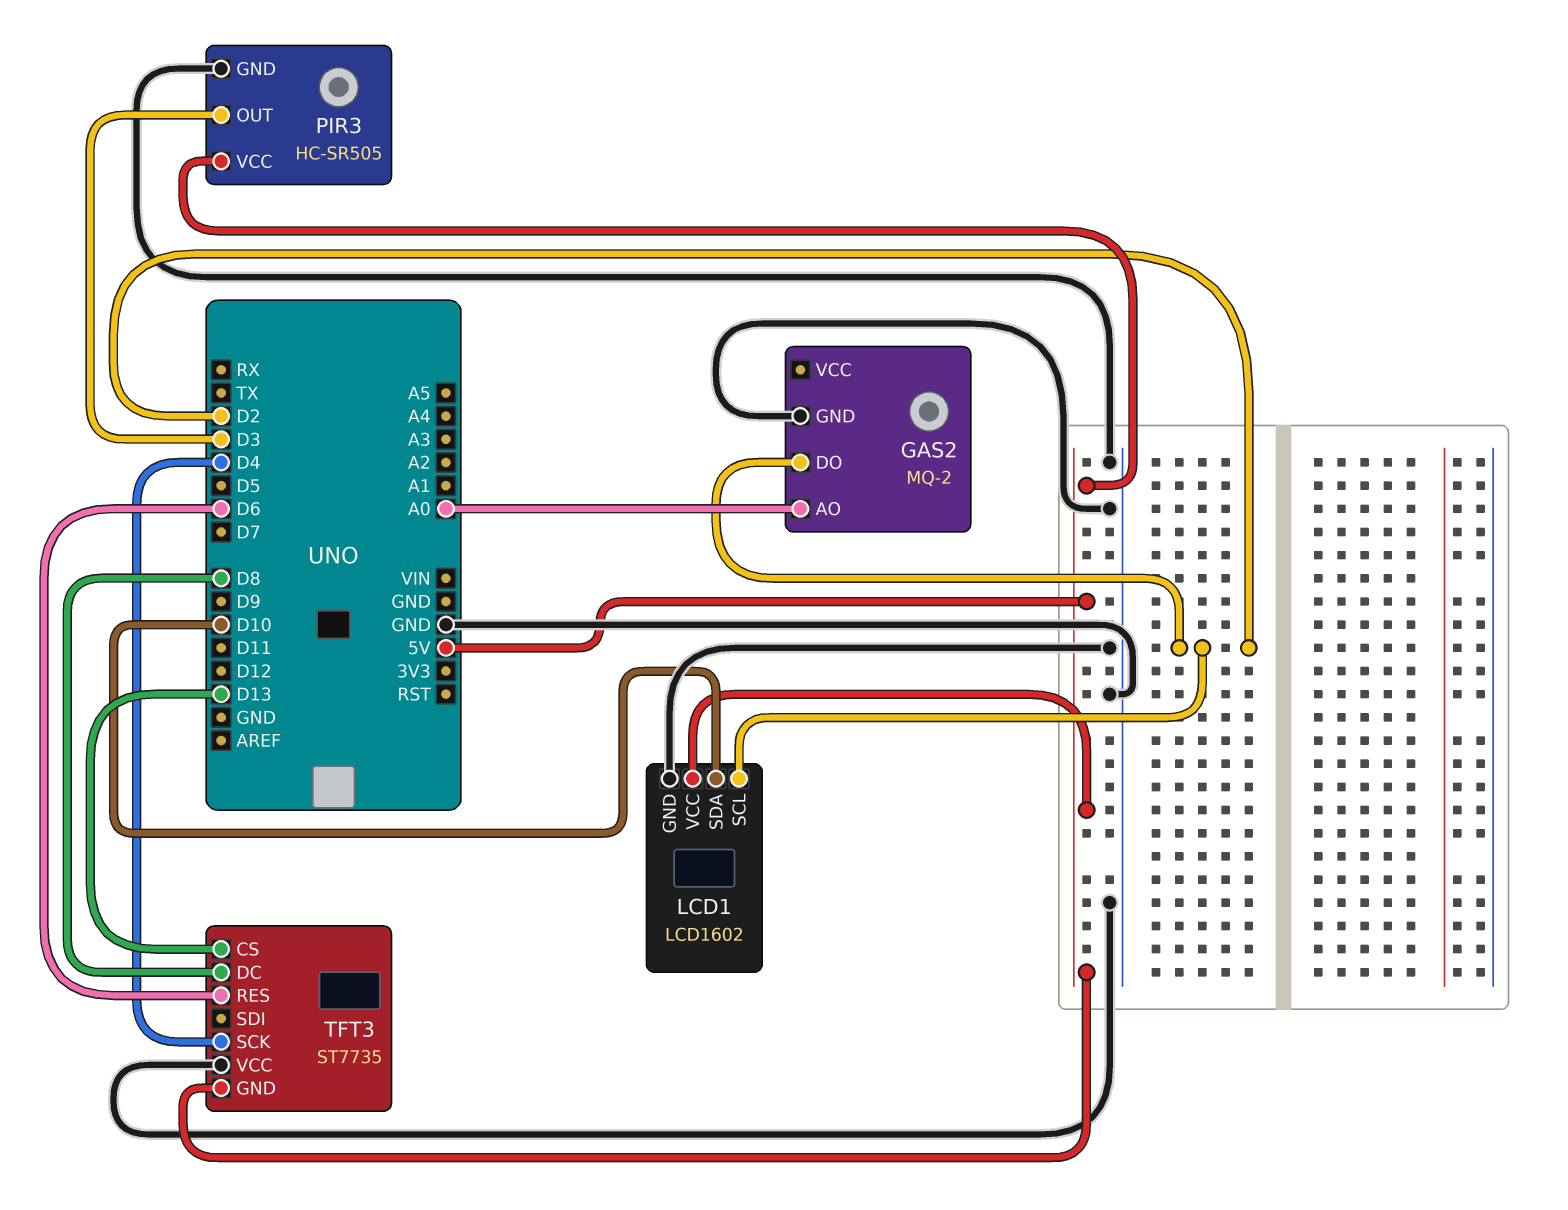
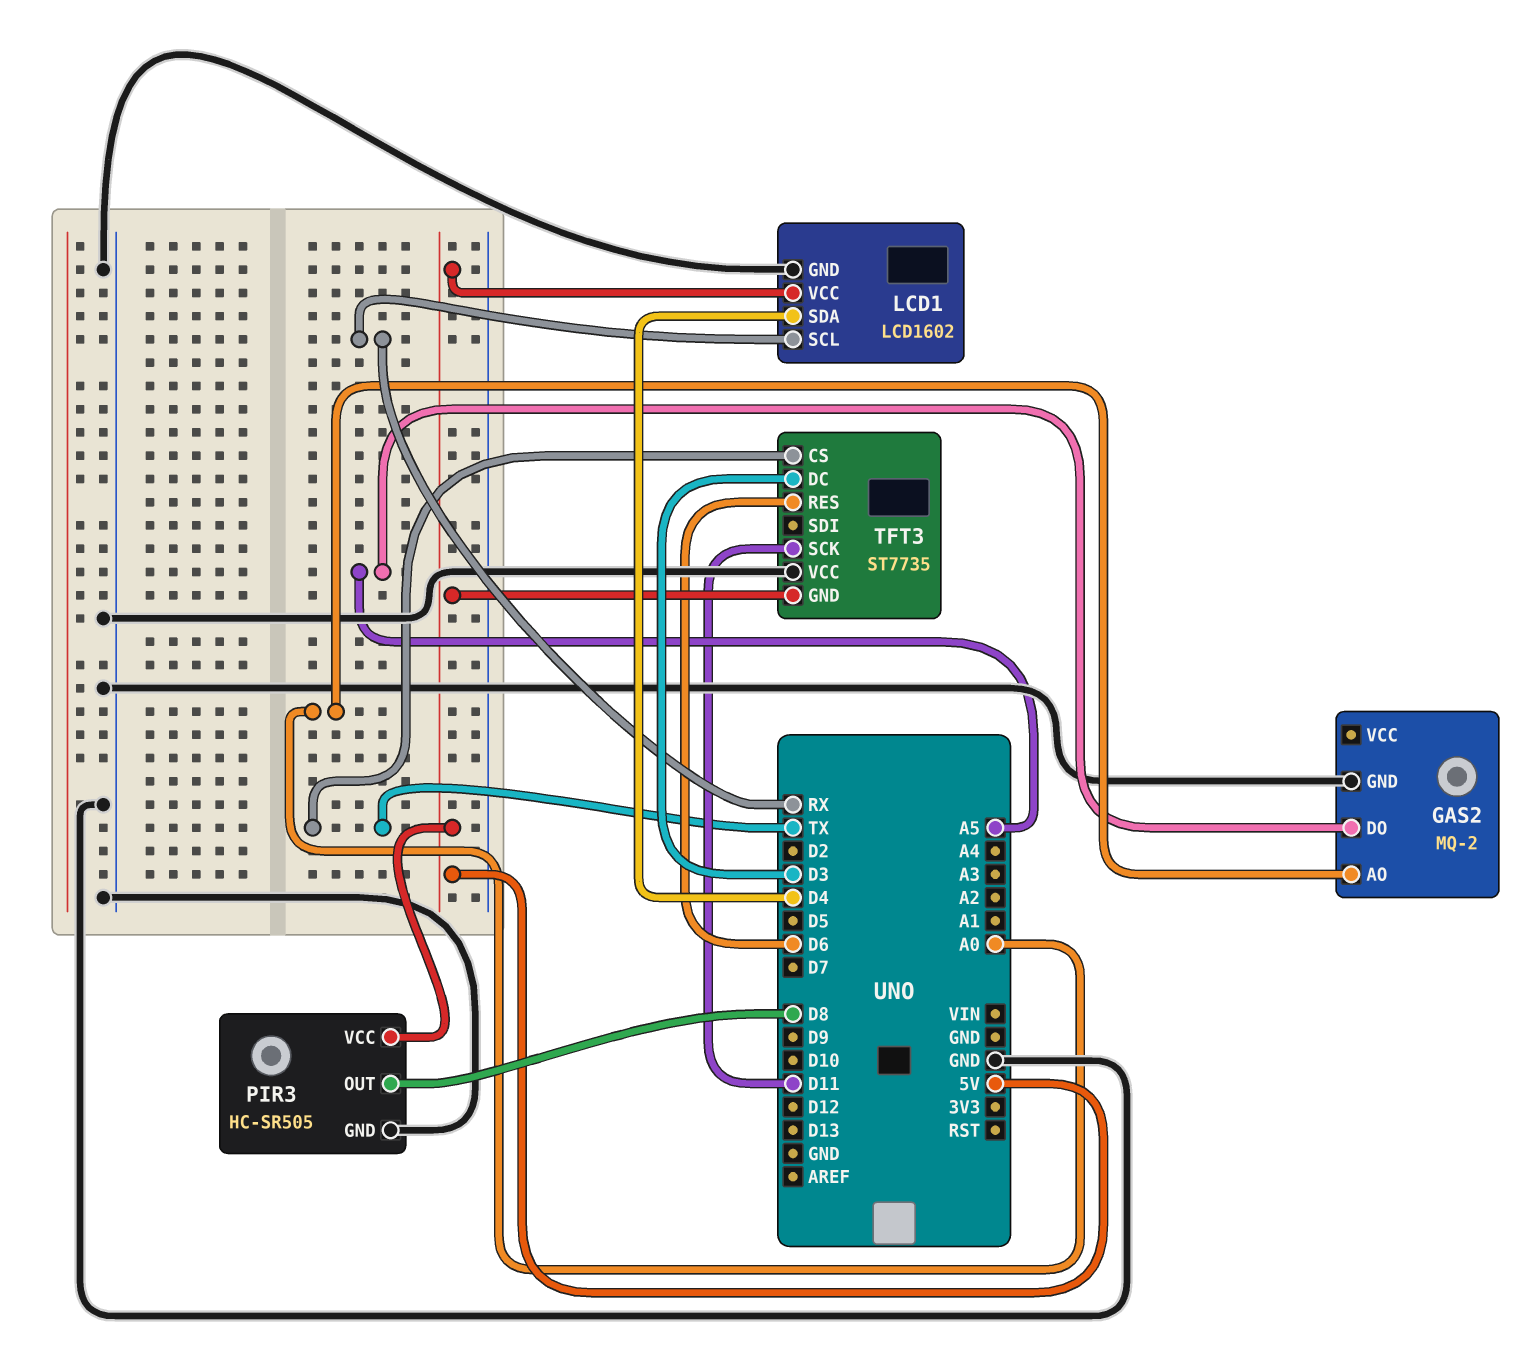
GAS2 pin DO: D2 -> A5
LCD1 pin SCL: D2 -> RX
LCD1 pin SDA: D10 -> D4
PIR3 pin OUT: D3 -> D8
TFT3 pin CS: D13 -> TX
TFT3 pin DC: D8 -> D3
TFT3 pin SCK: D4 -> D11

